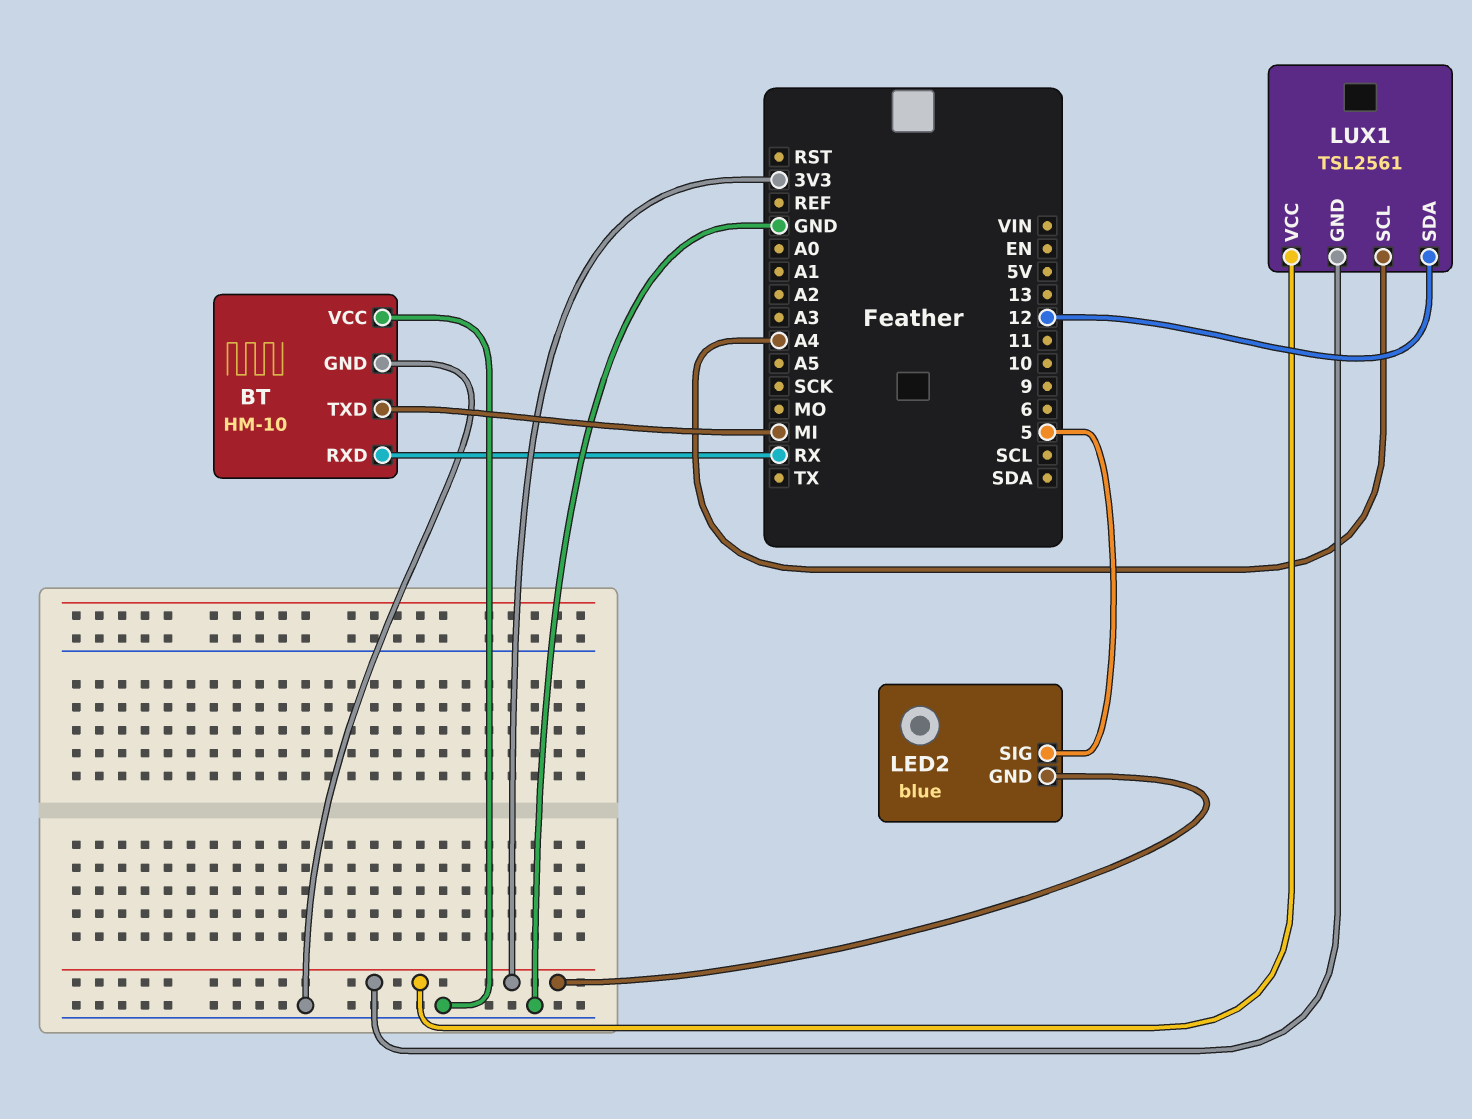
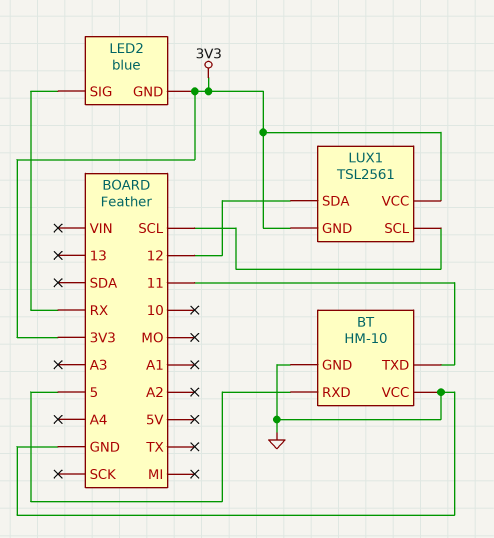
BT pin RXD: RX -> 5
BT pin TXD: MI -> 11
LED2 pin SIG: 5 -> RX
LUX1 pin SCL: A4 -> SCL

